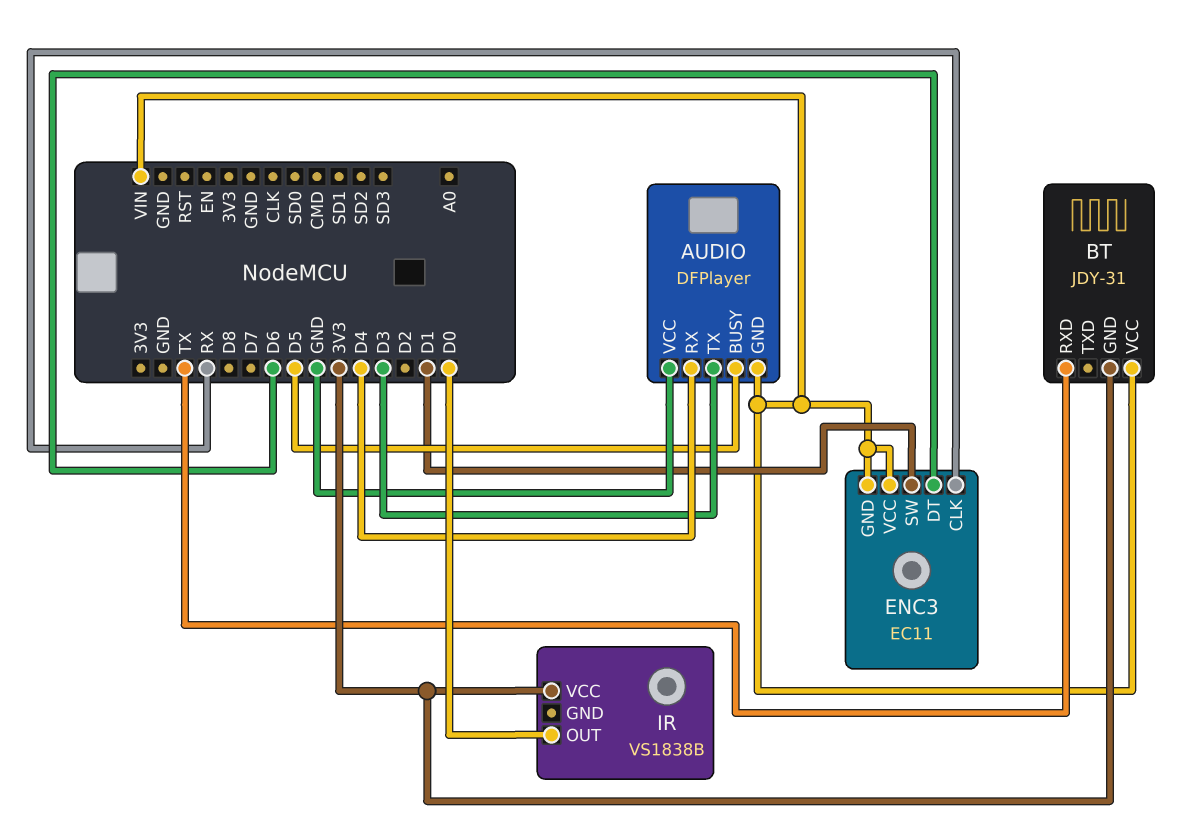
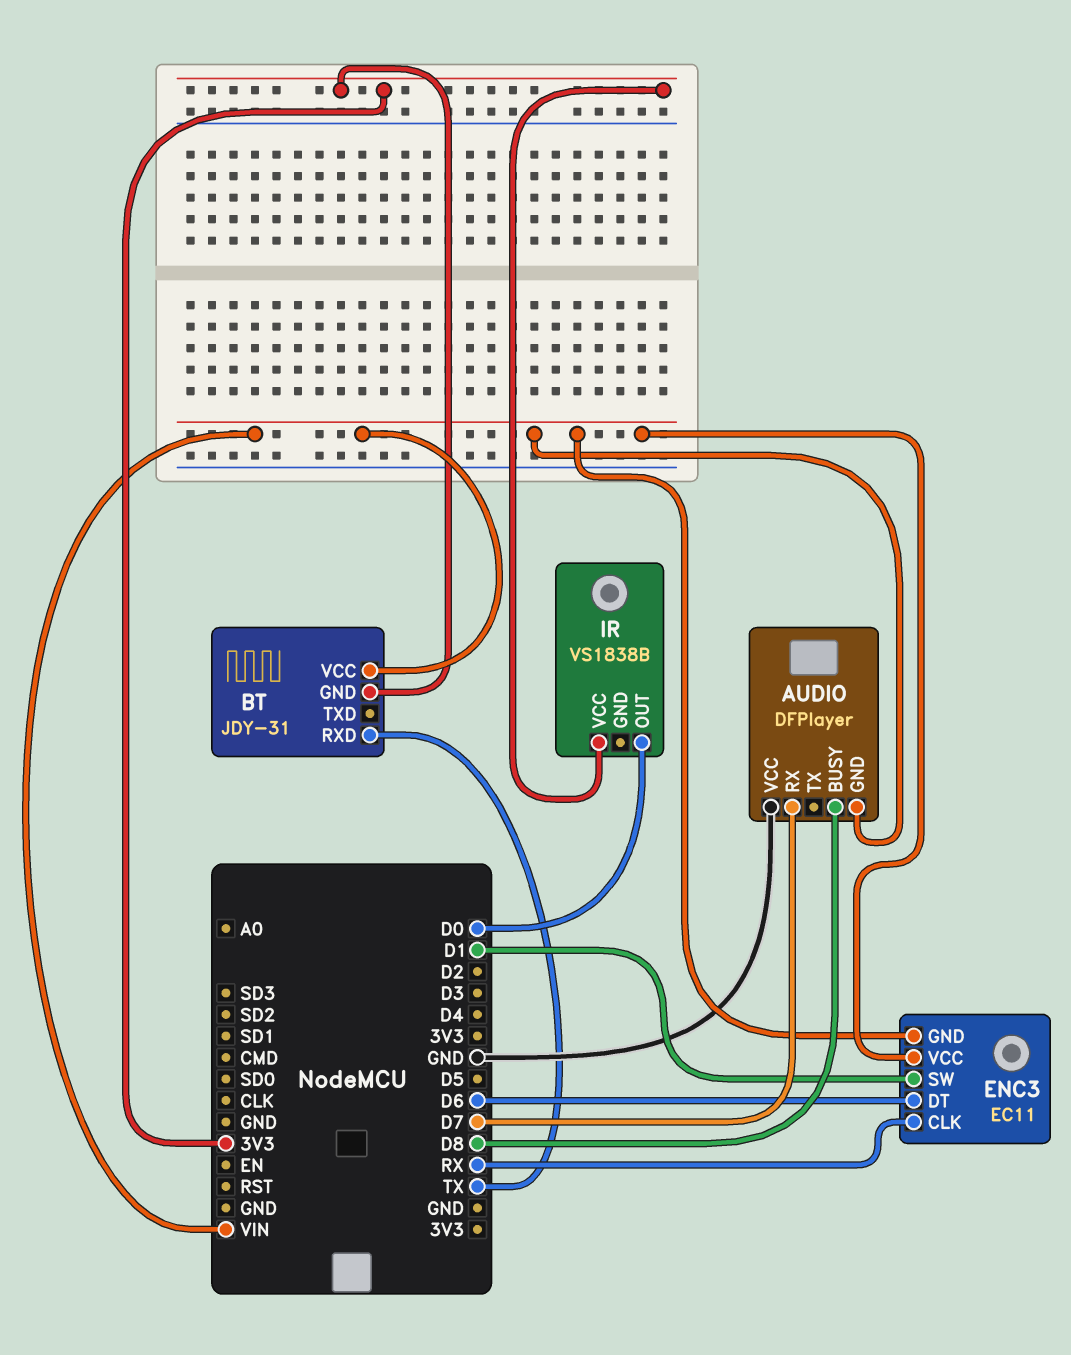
AUDIO pin BUSY: D5 -> D8
AUDIO pin RX: D4 -> D7
AUDIO pin TX: D3 -> none

